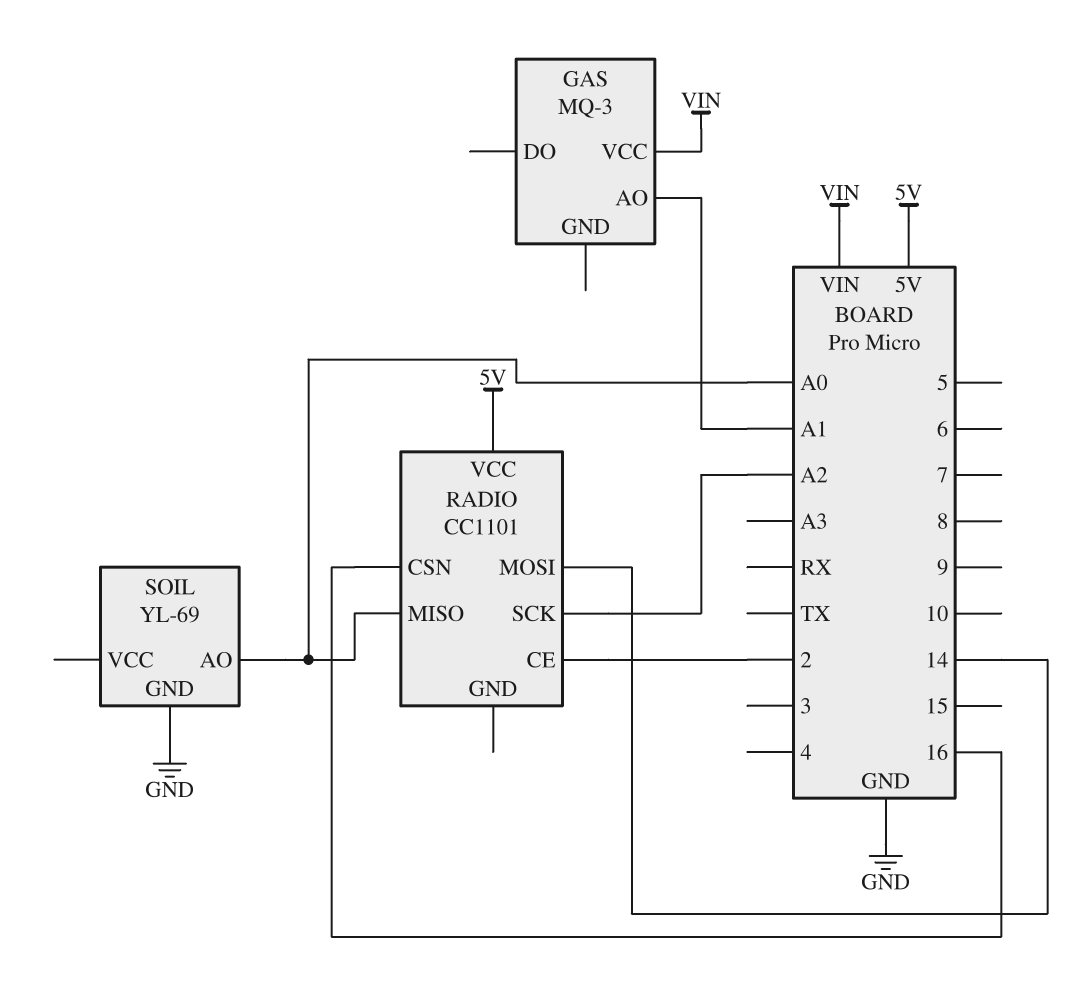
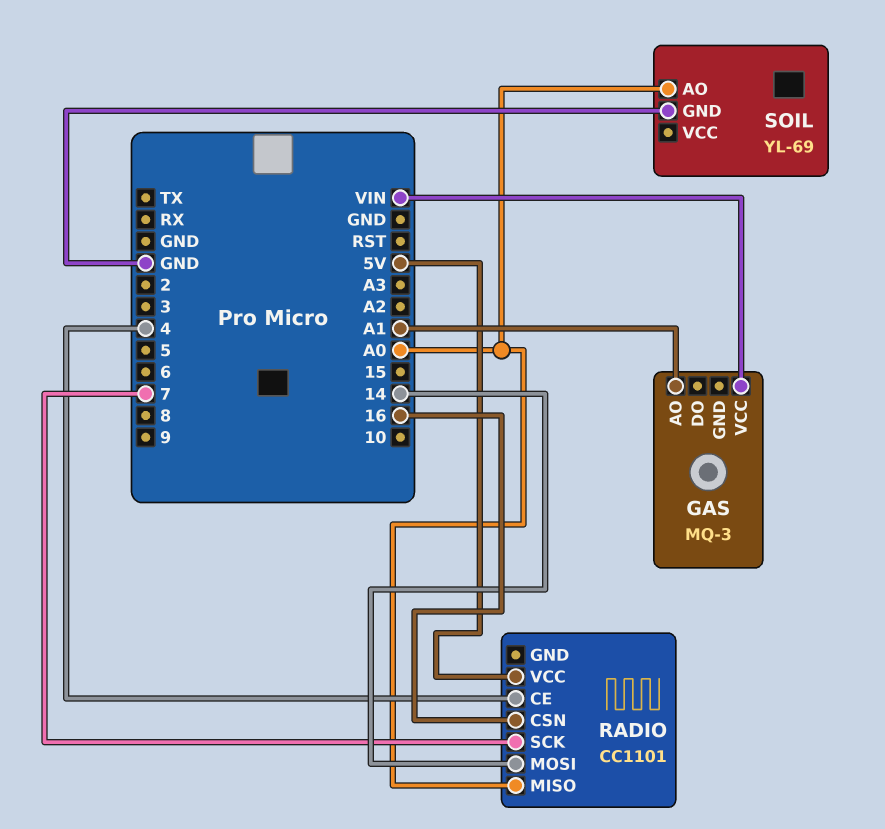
RADIO pin CE: 2 -> 4
RADIO pin SCK: A2 -> 7

